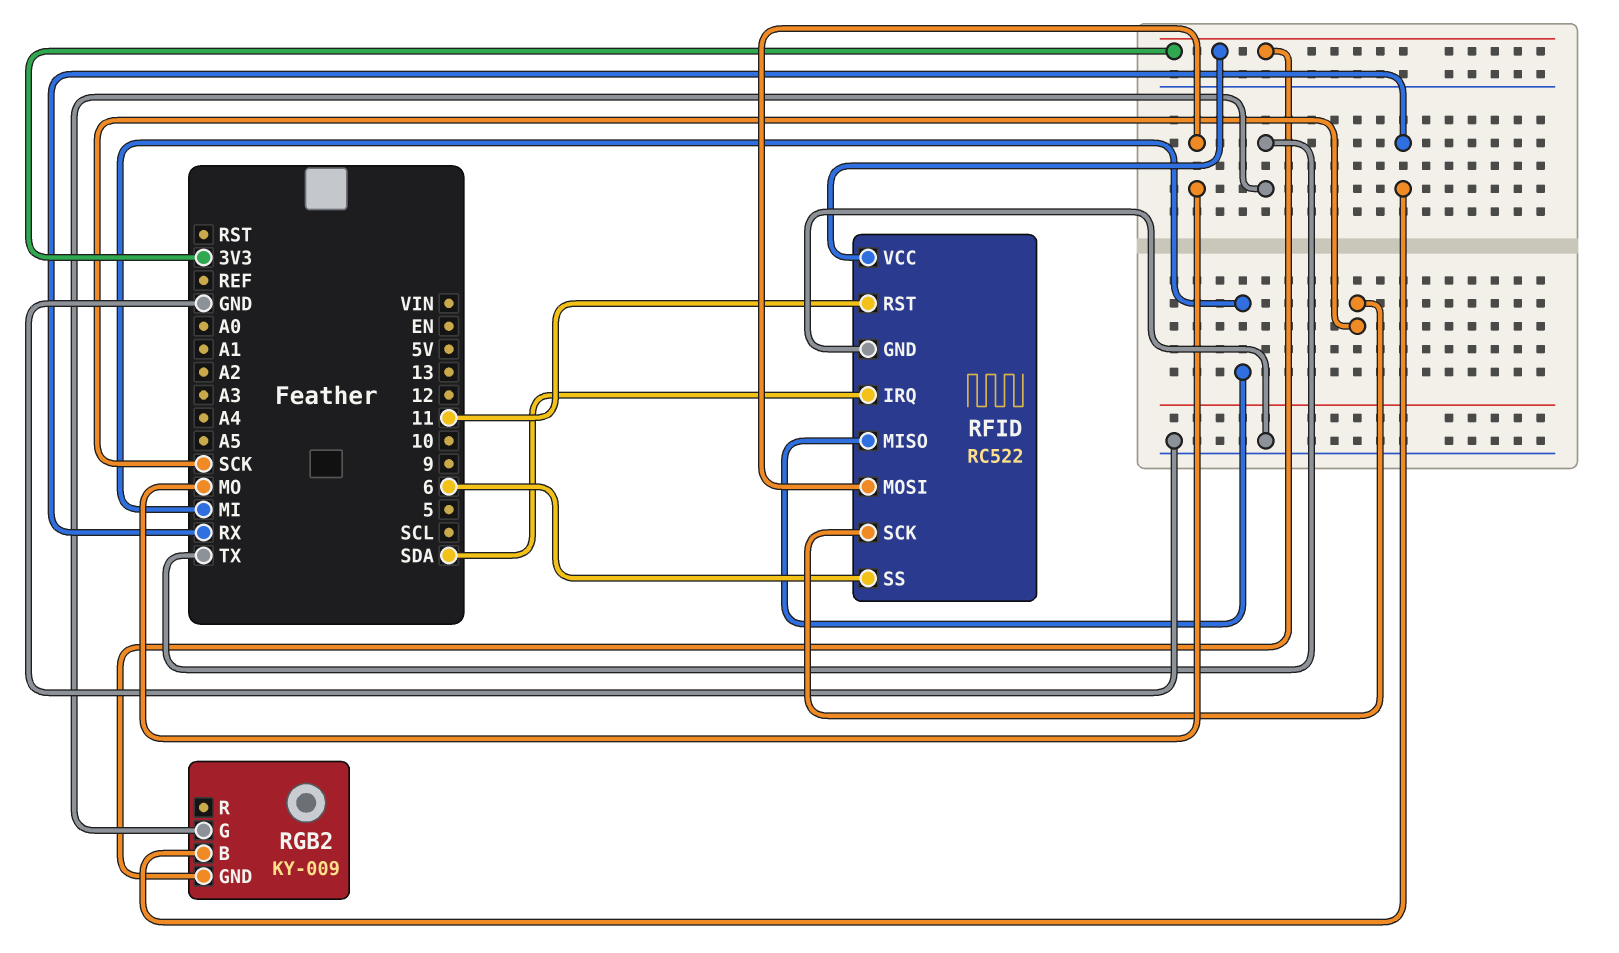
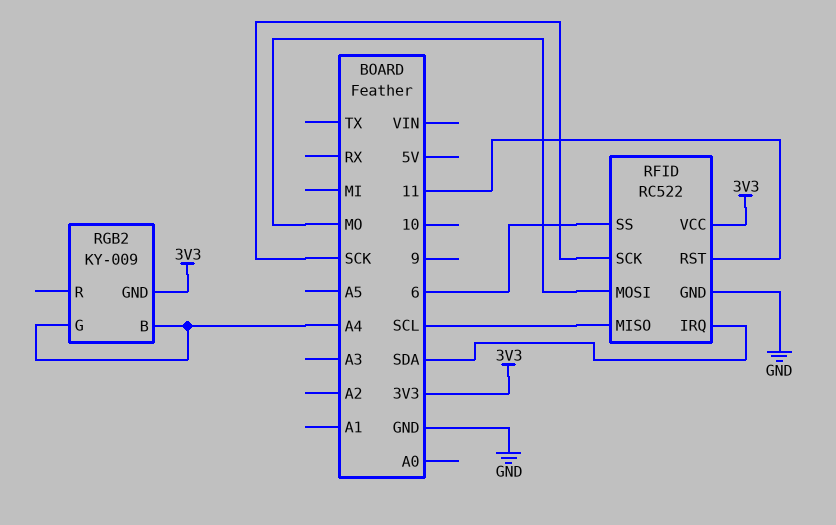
RFID pin MISO: MI -> SCL
RGB2 pin B: RX -> A4
RGB2 pin G: TX -> A4

